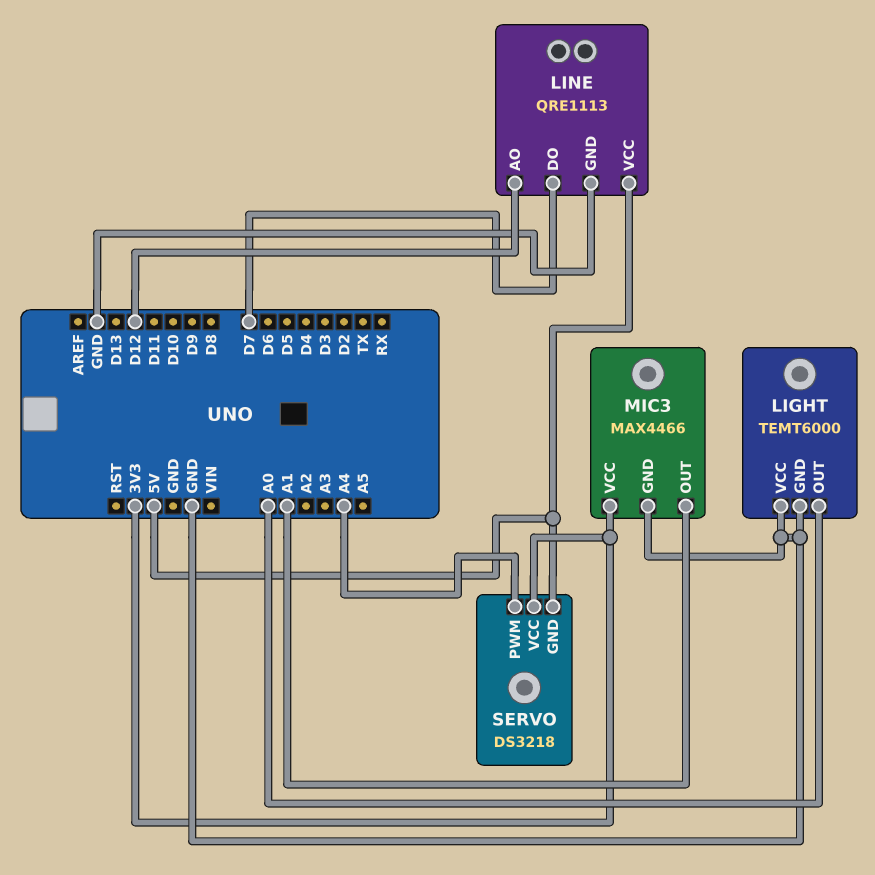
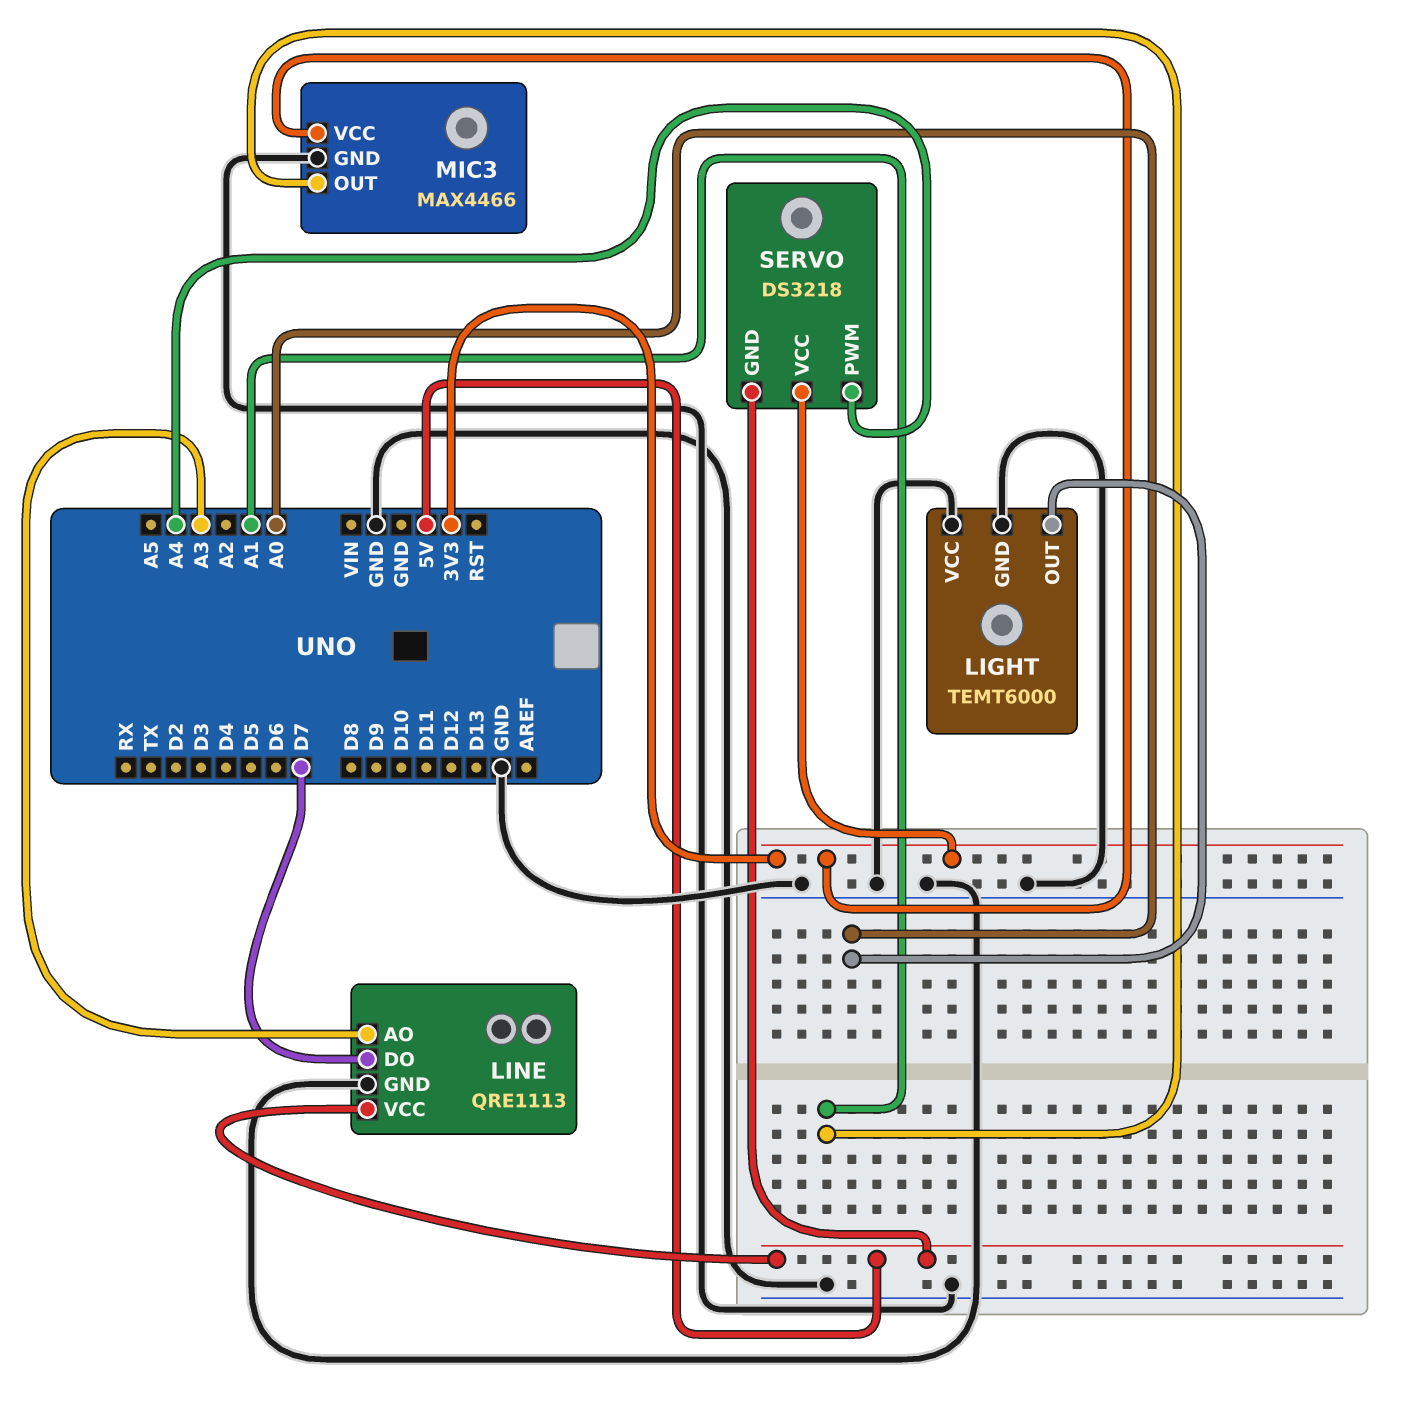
LINE pin AO: D12 -> A3

